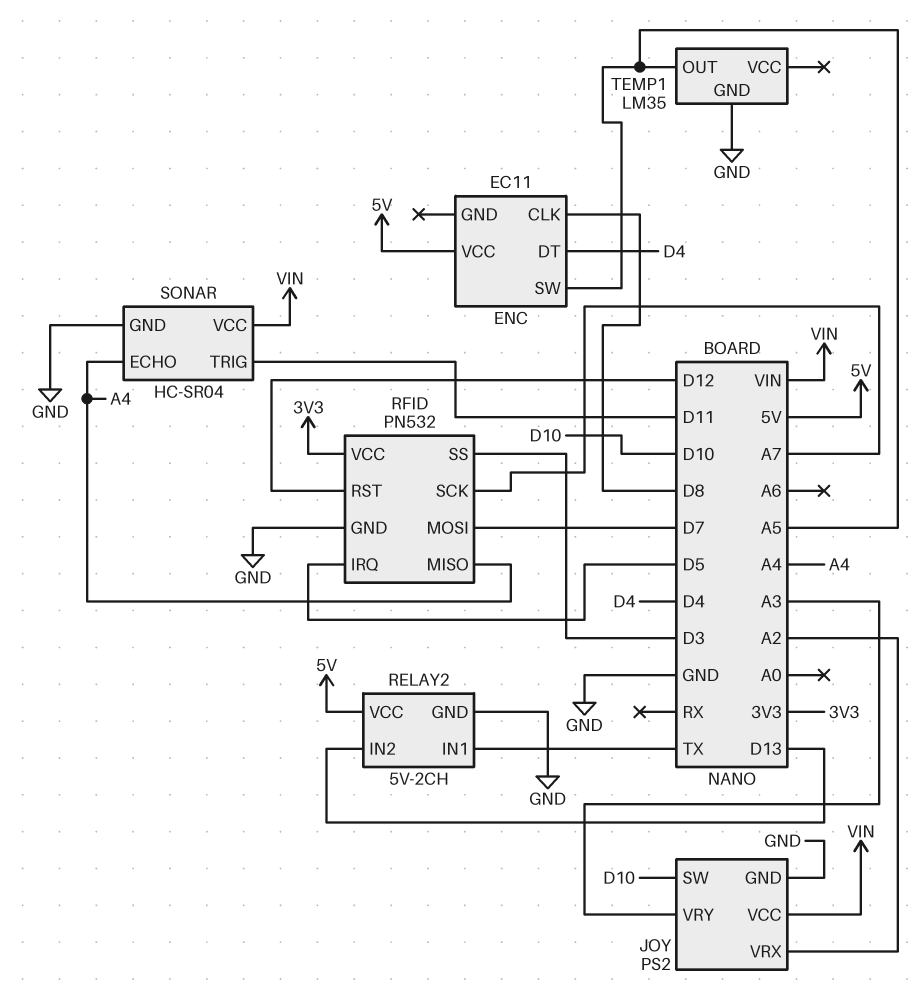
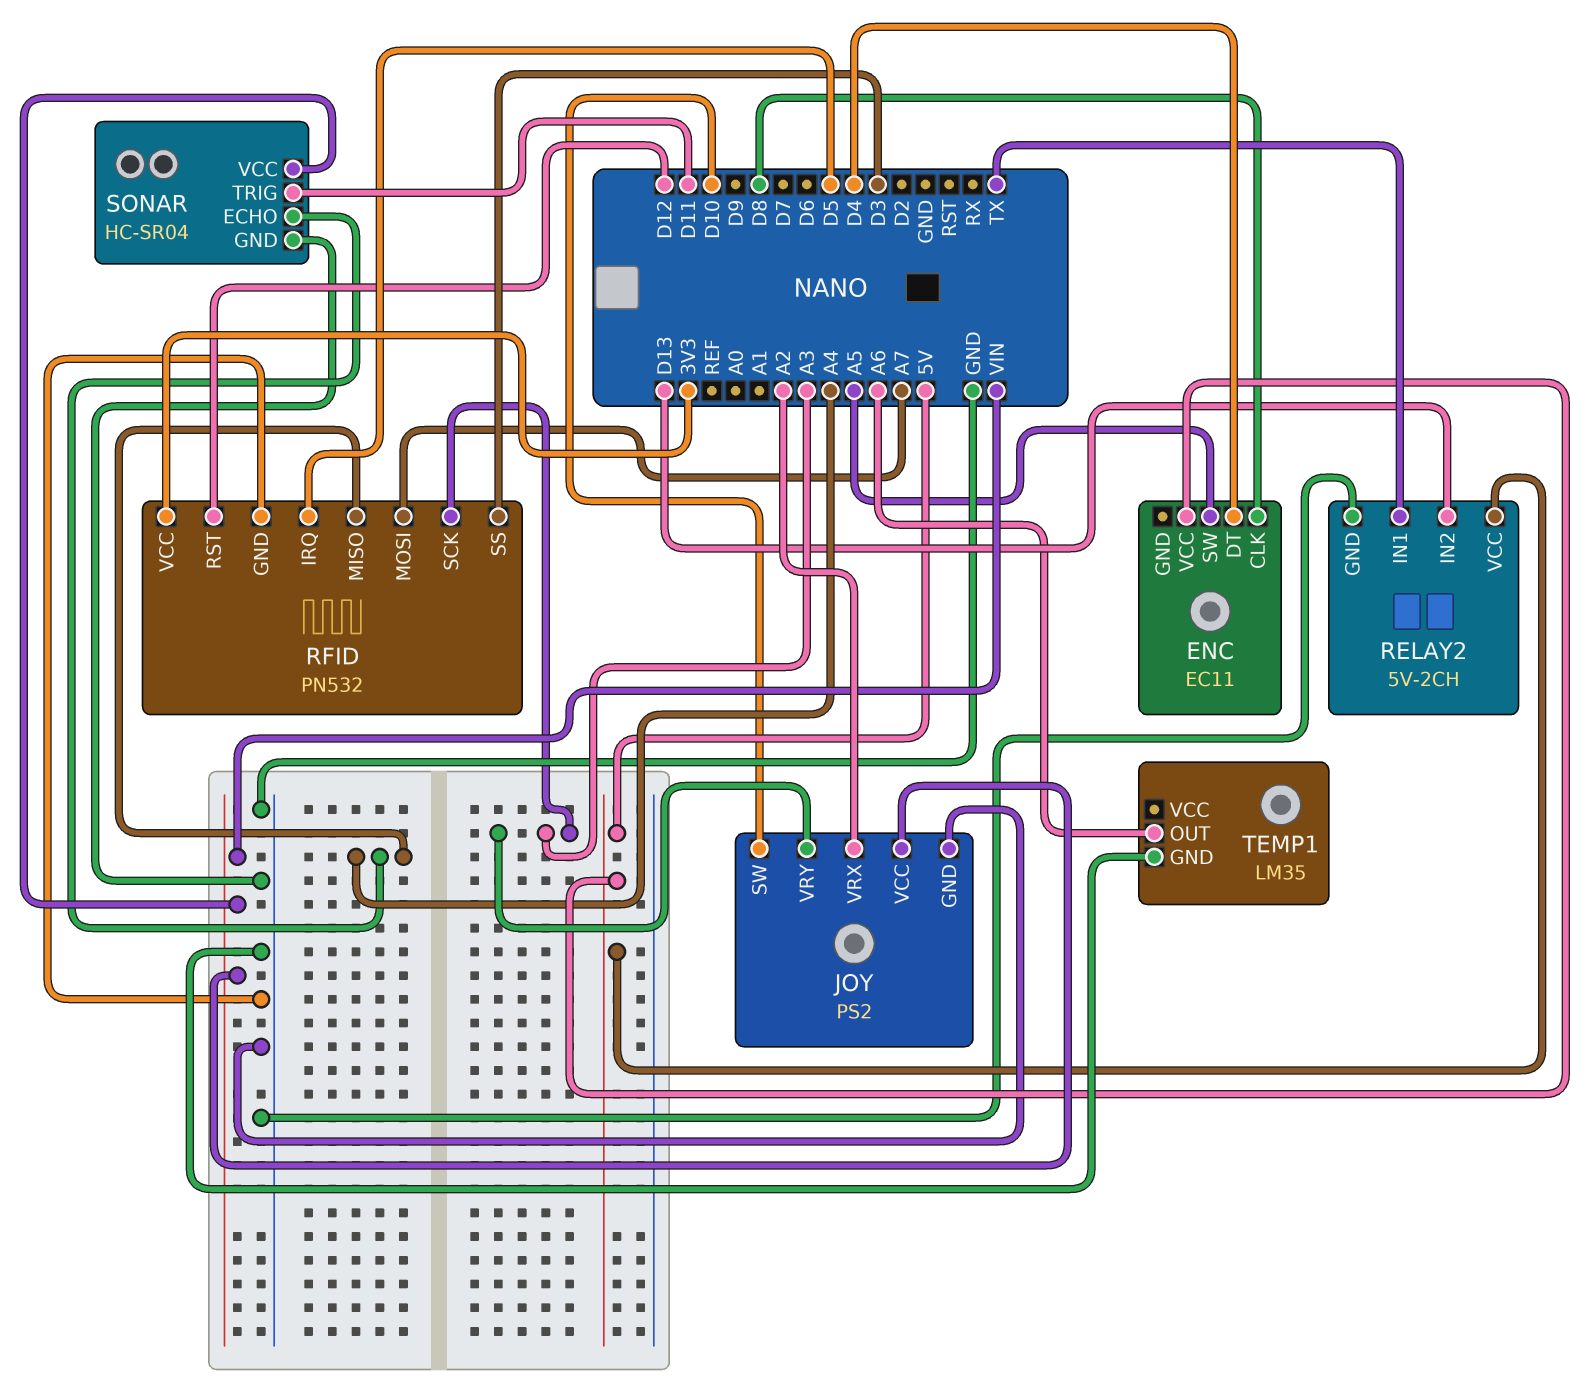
RFID pin MOSI: D7 -> A7
RFID pin SCK: A7 -> A3
TEMP1 pin OUT: A5 -> A6

